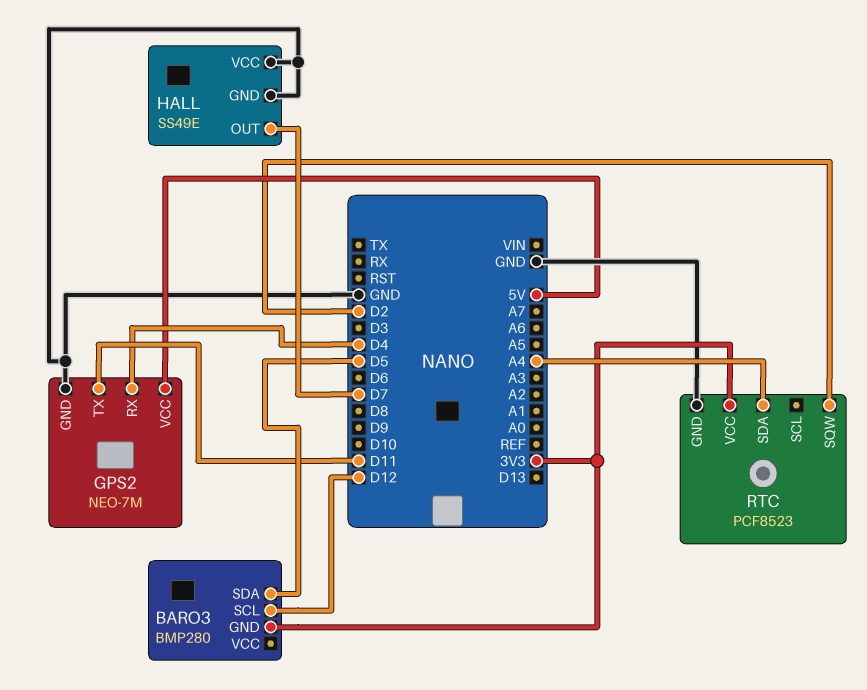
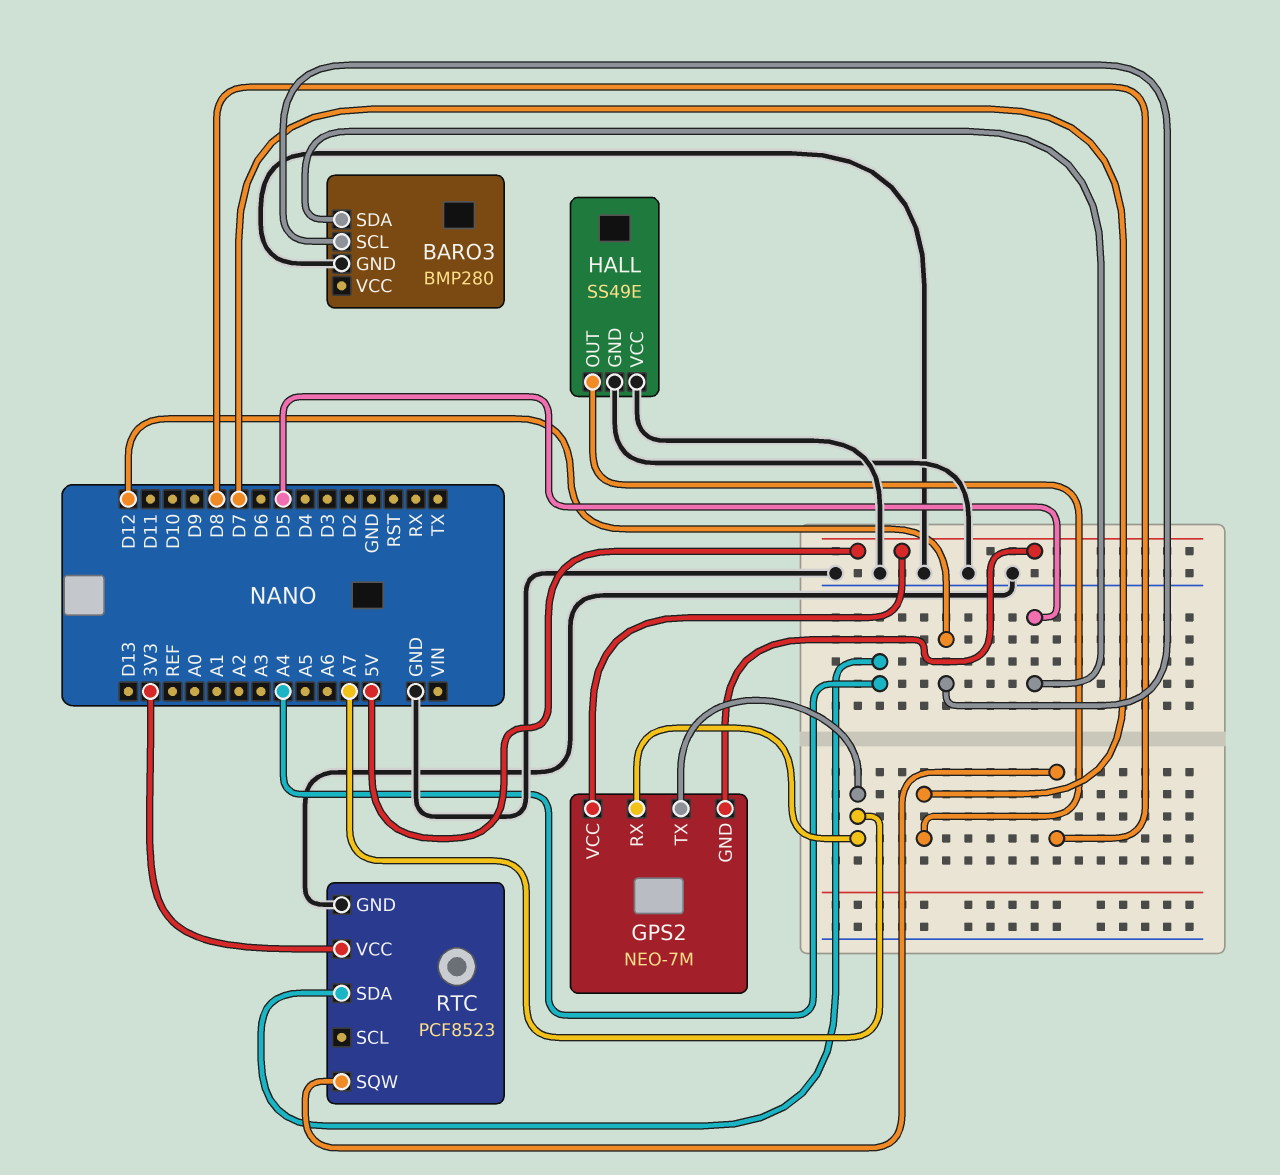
BARO3 pin GND: 3V3 -> GND
GPS2 pin GND: GND -> 5V
GPS2 pin RX: D4 -> A7
GPS2 pin TX: D11 -> A7
RTC pin SQW: D2 -> D8

